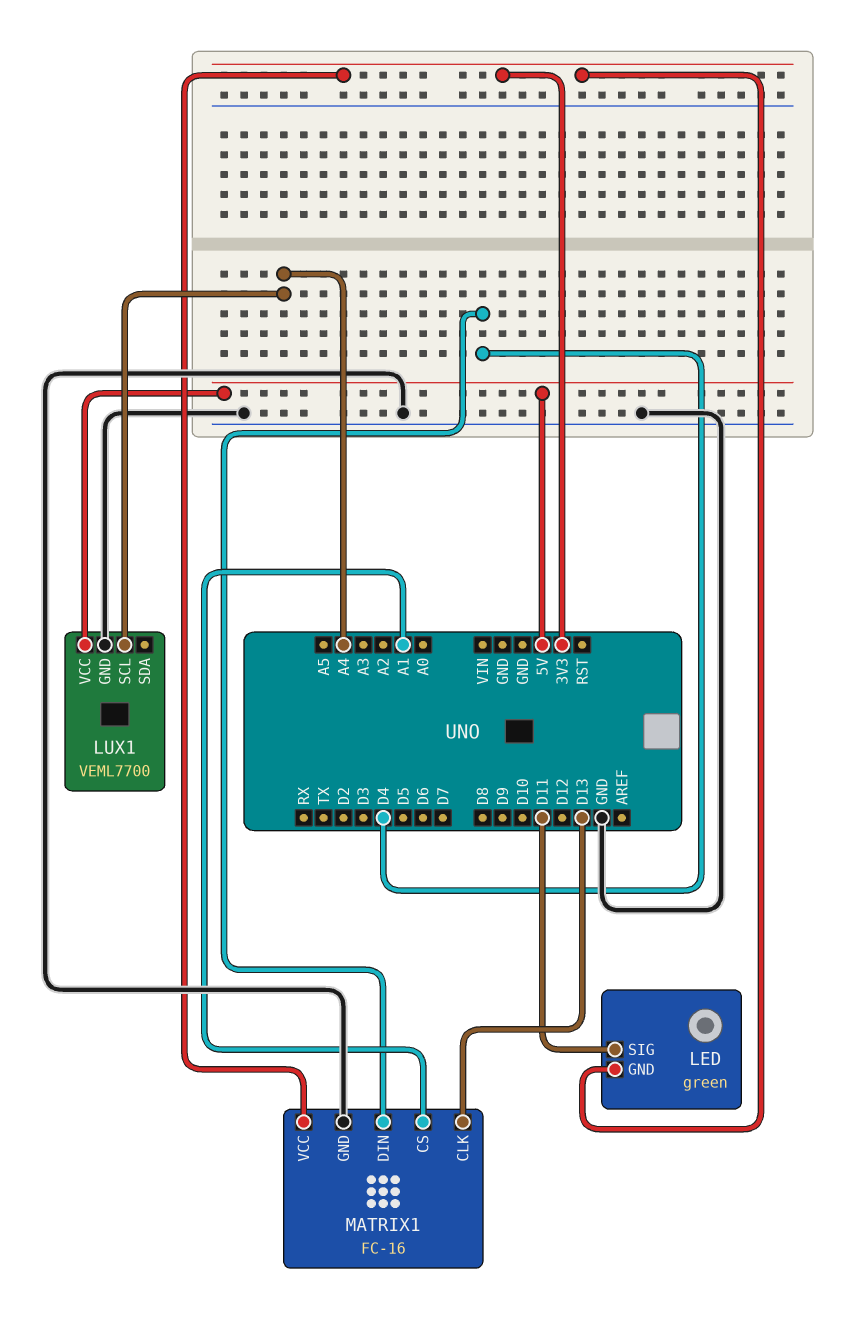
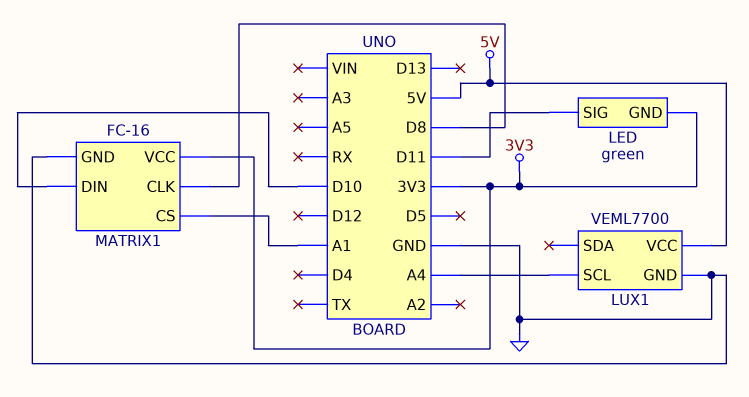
MATRIX1 pin CLK: D13 -> D8
MATRIX1 pin DIN: D4 -> D10

